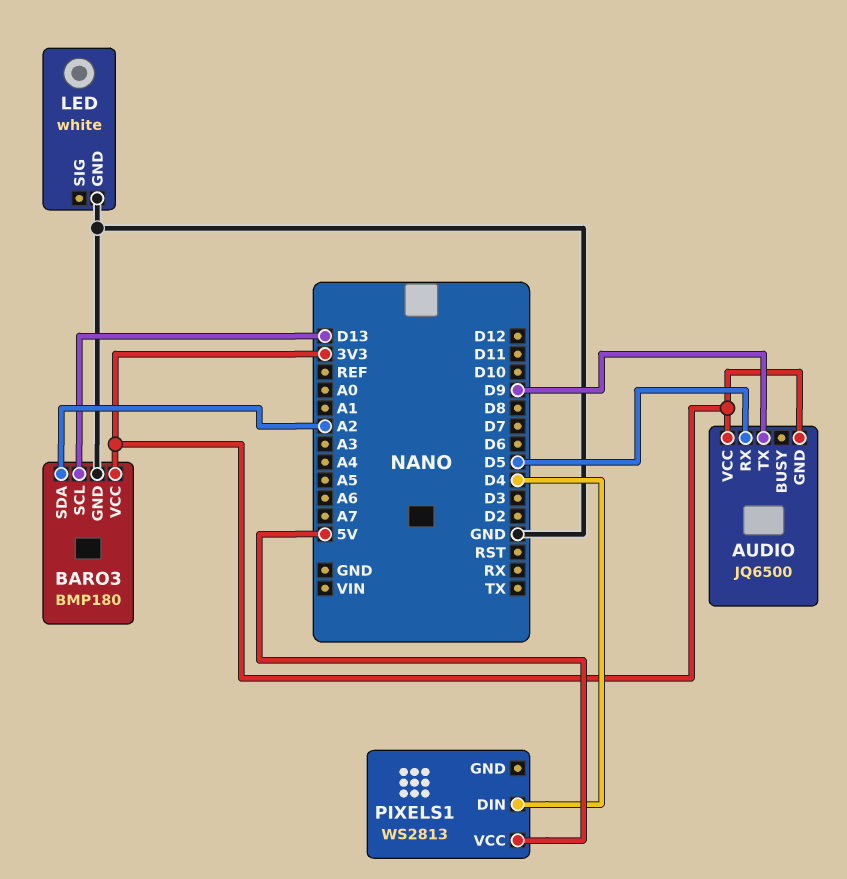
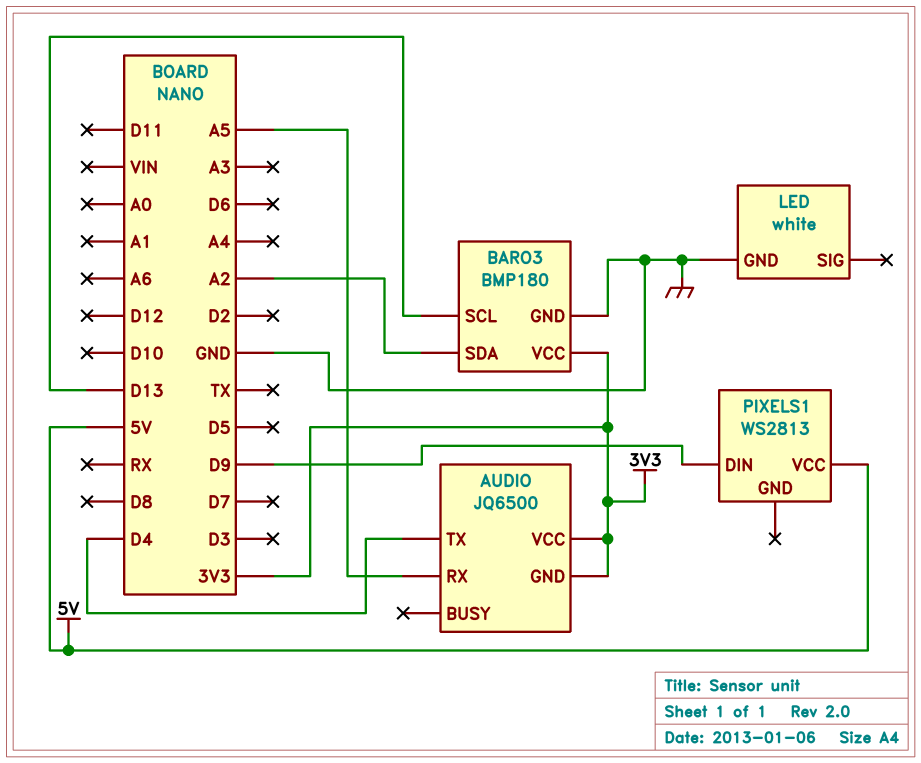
AUDIO pin RX: D5 -> A5
AUDIO pin TX: D9 -> D4
PIXELS1 pin DIN: D4 -> D9

